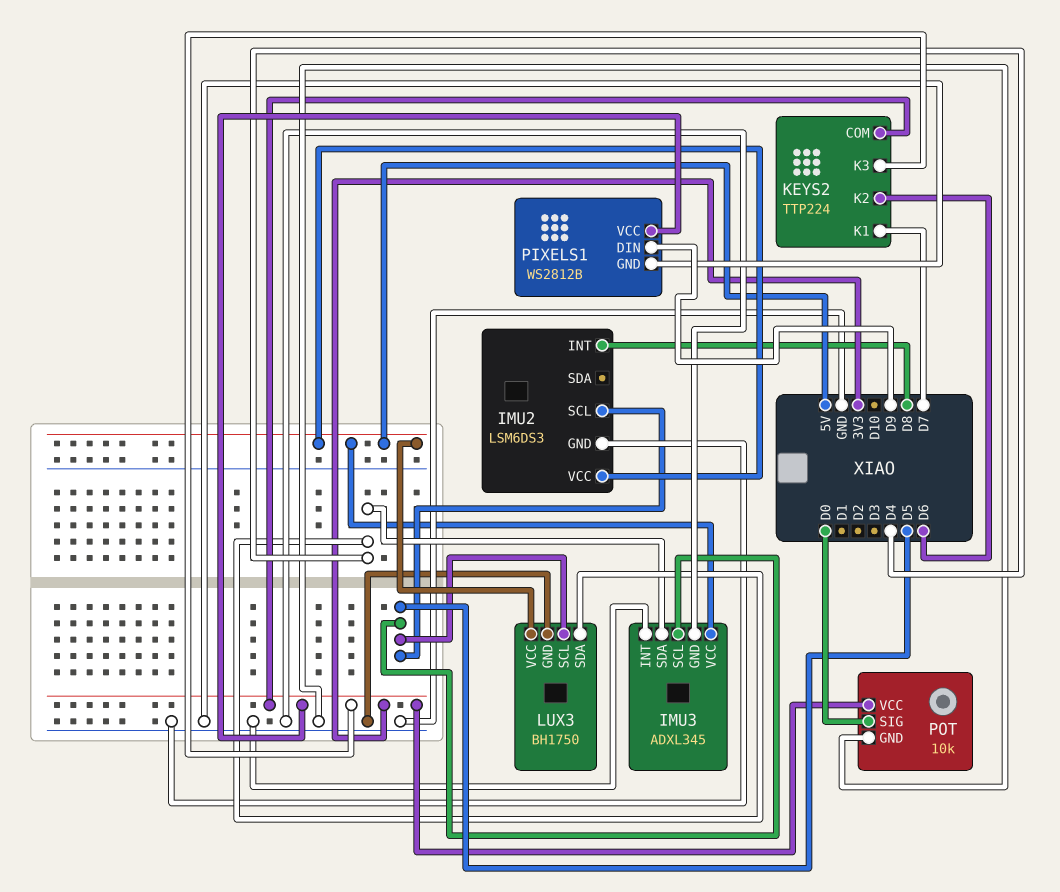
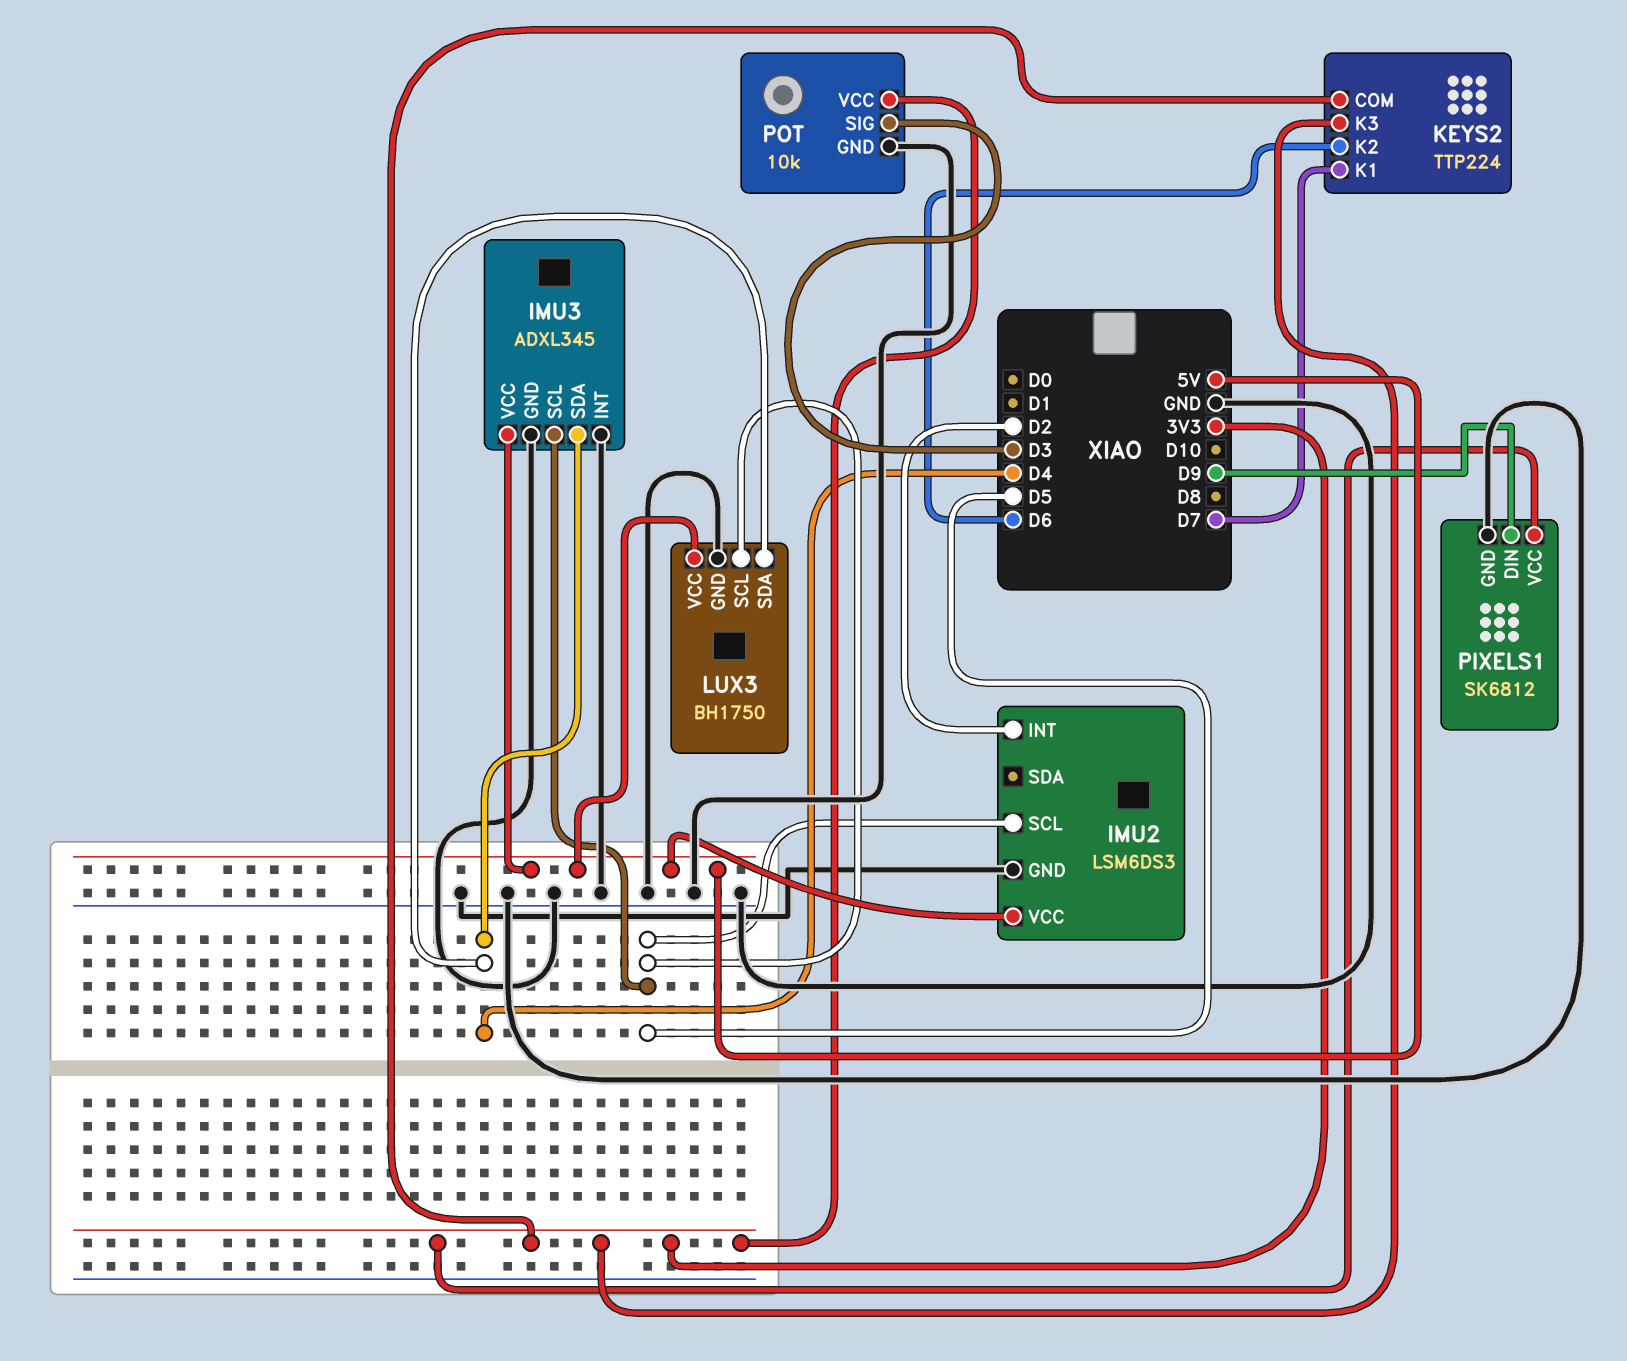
IMU2 pin INT: D8 -> D2
PIXELS1: WS2812B -> SK6812
POT pin SIG: D0 -> D3

